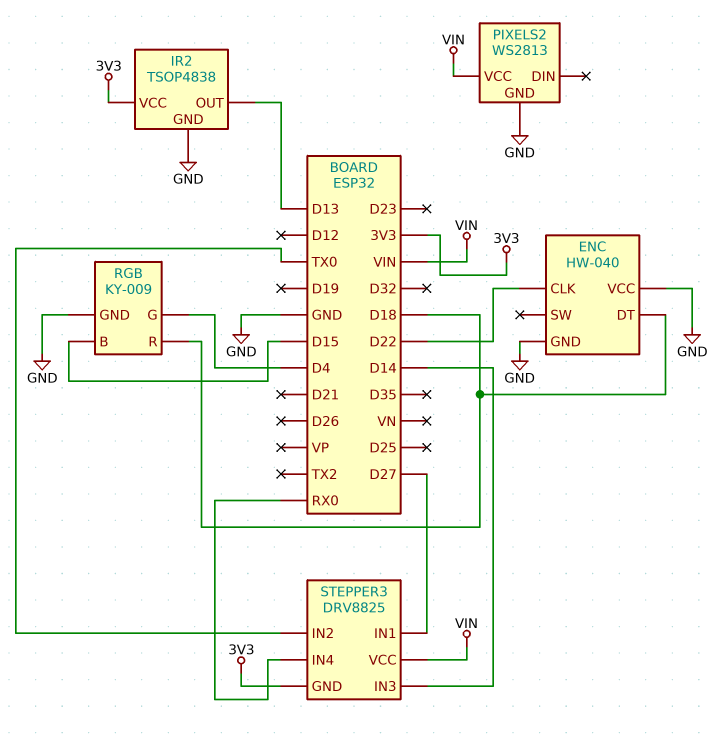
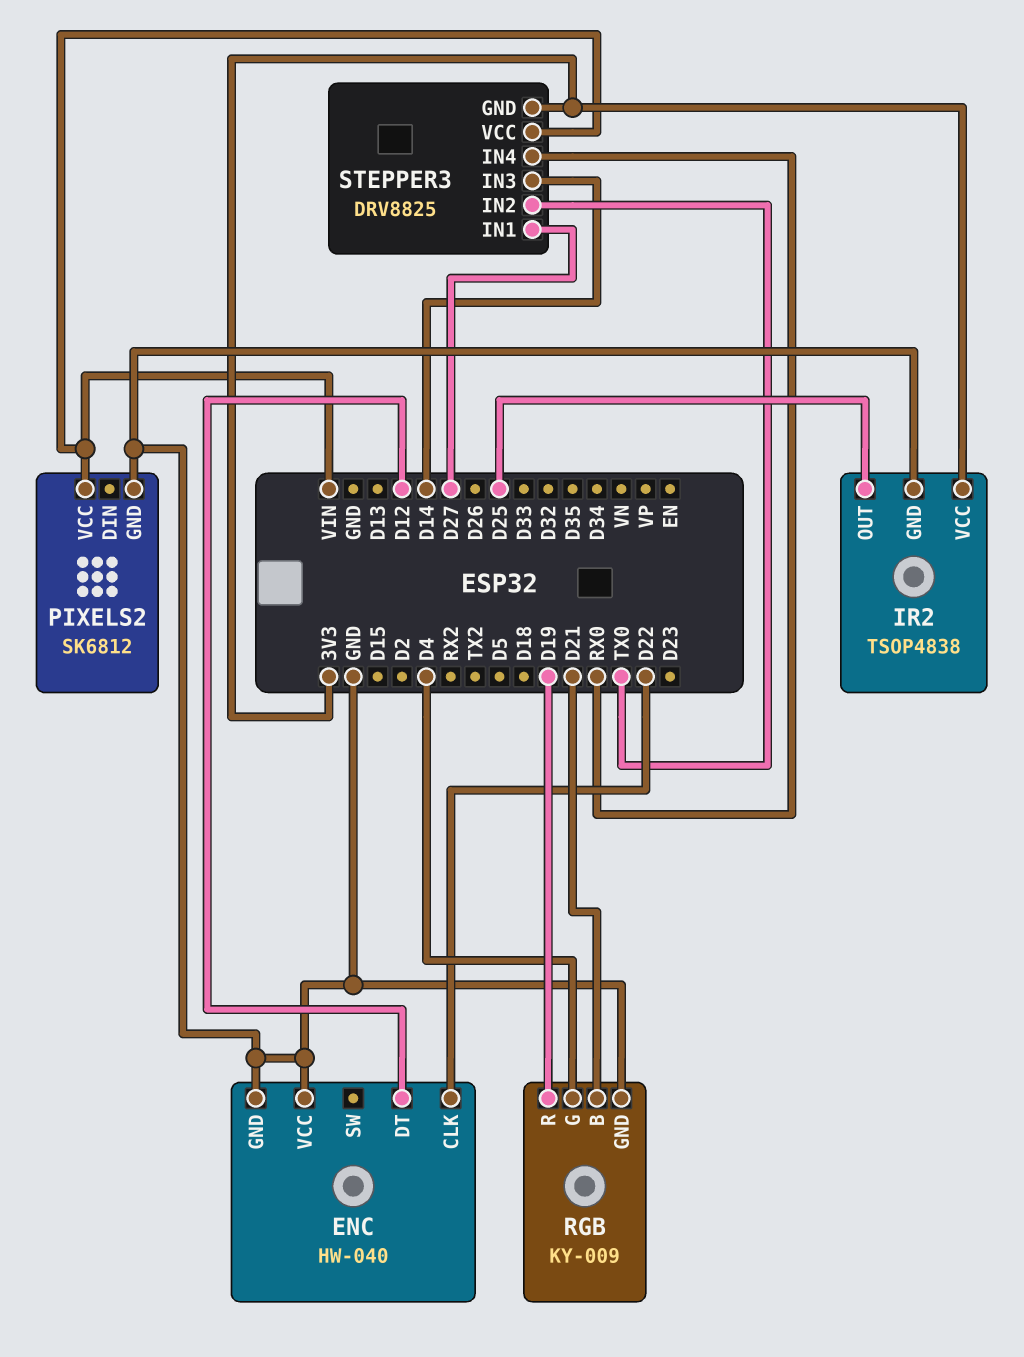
ENC pin DT: D18 -> D12
IR2 pin OUT: D13 -> D25
PIXELS2: WS2813 -> SK6812
RGB pin B: D15 -> D21
RGB pin R: D18 -> D19

